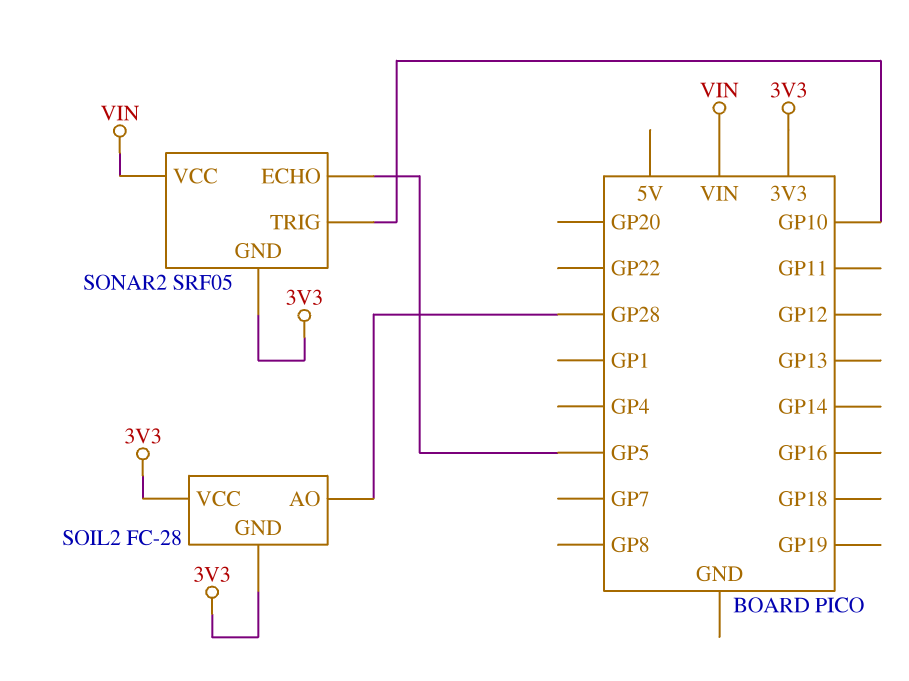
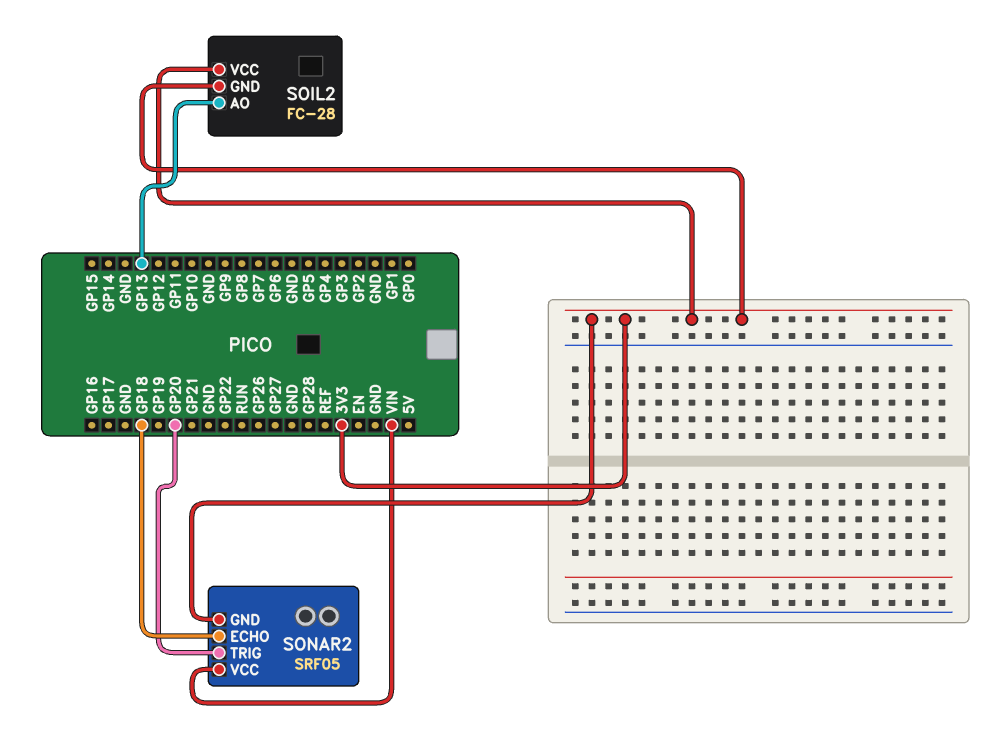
SOIL2 pin AO: GP28 -> GP13
SONAR2 pin ECHO: GP5 -> GP18
SONAR2 pin TRIG: GP10 -> GP20

